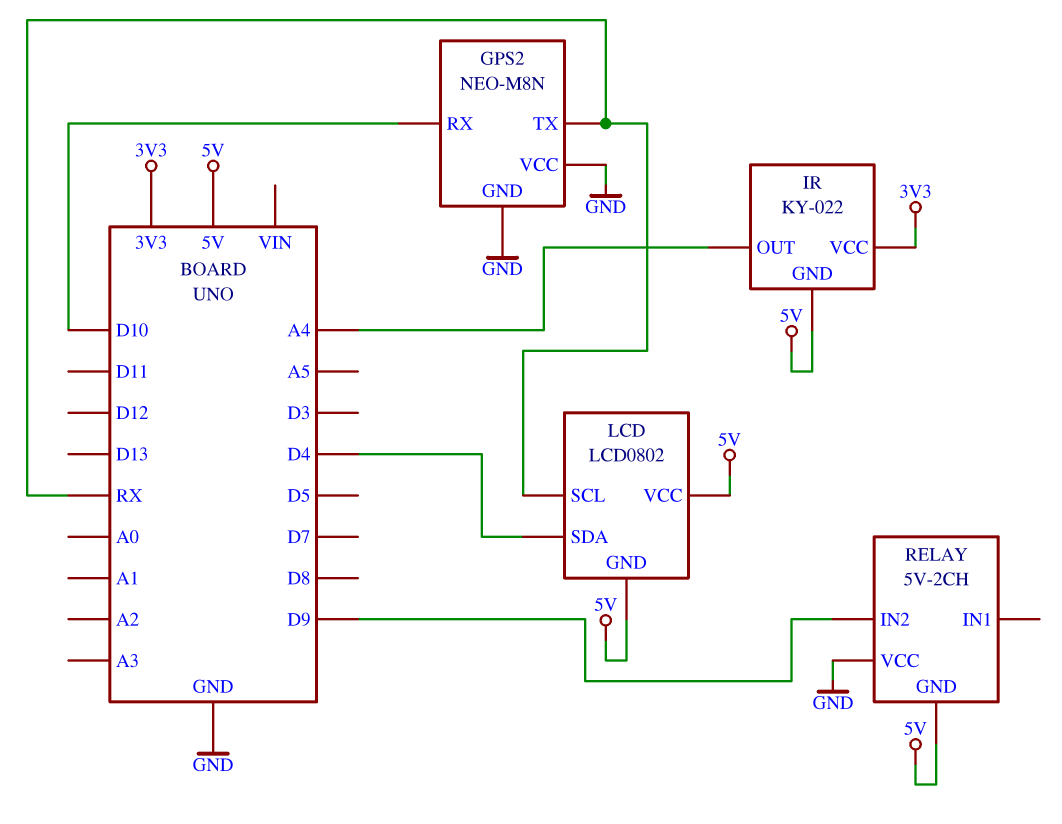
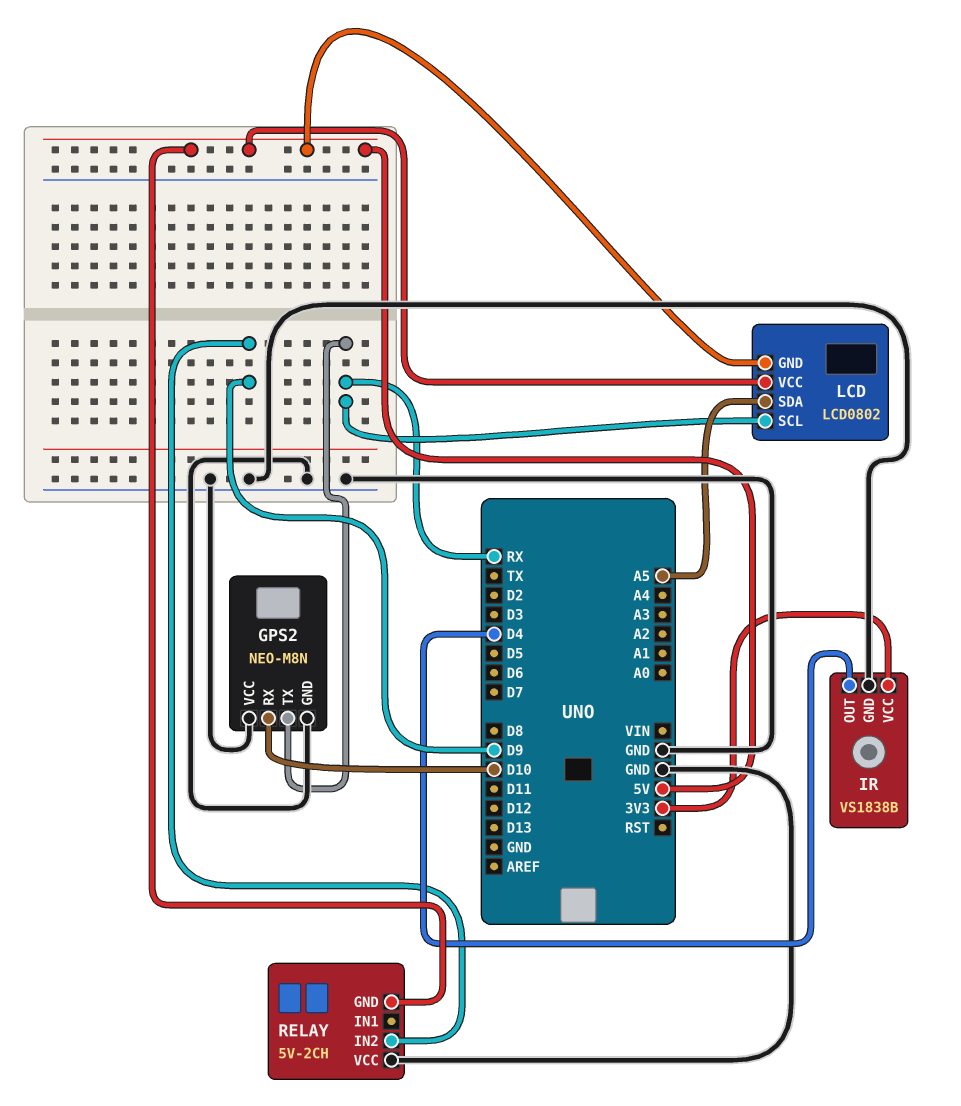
IR: KY-022 -> VS1838B
IR pin GND: 5V -> GND
IR pin OUT: A4 -> D4
LCD pin SDA: D4 -> A5

